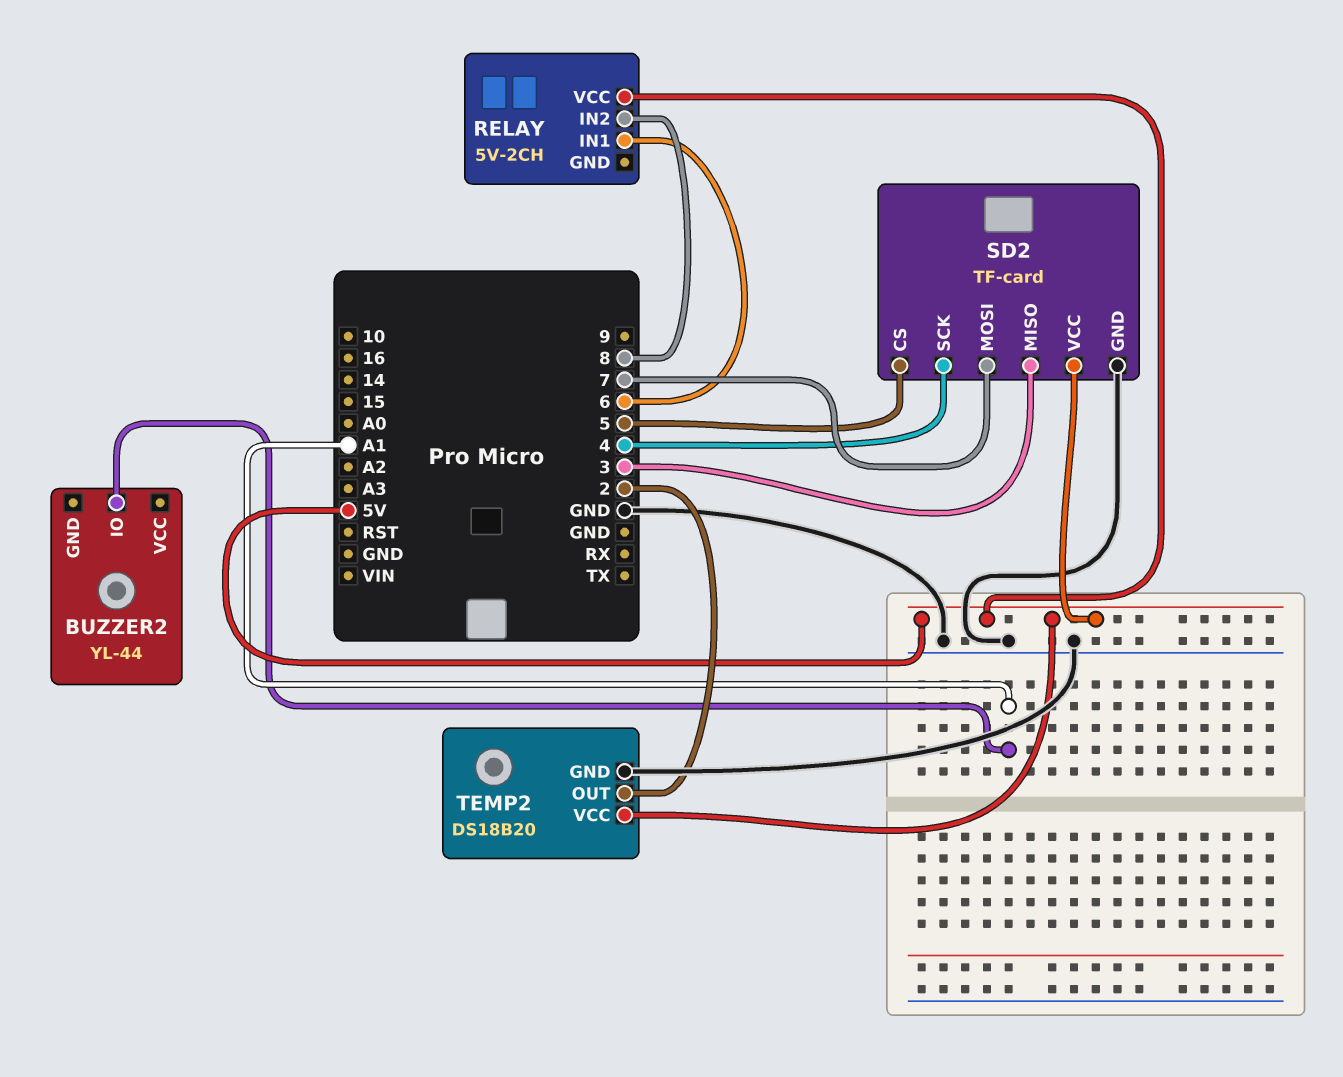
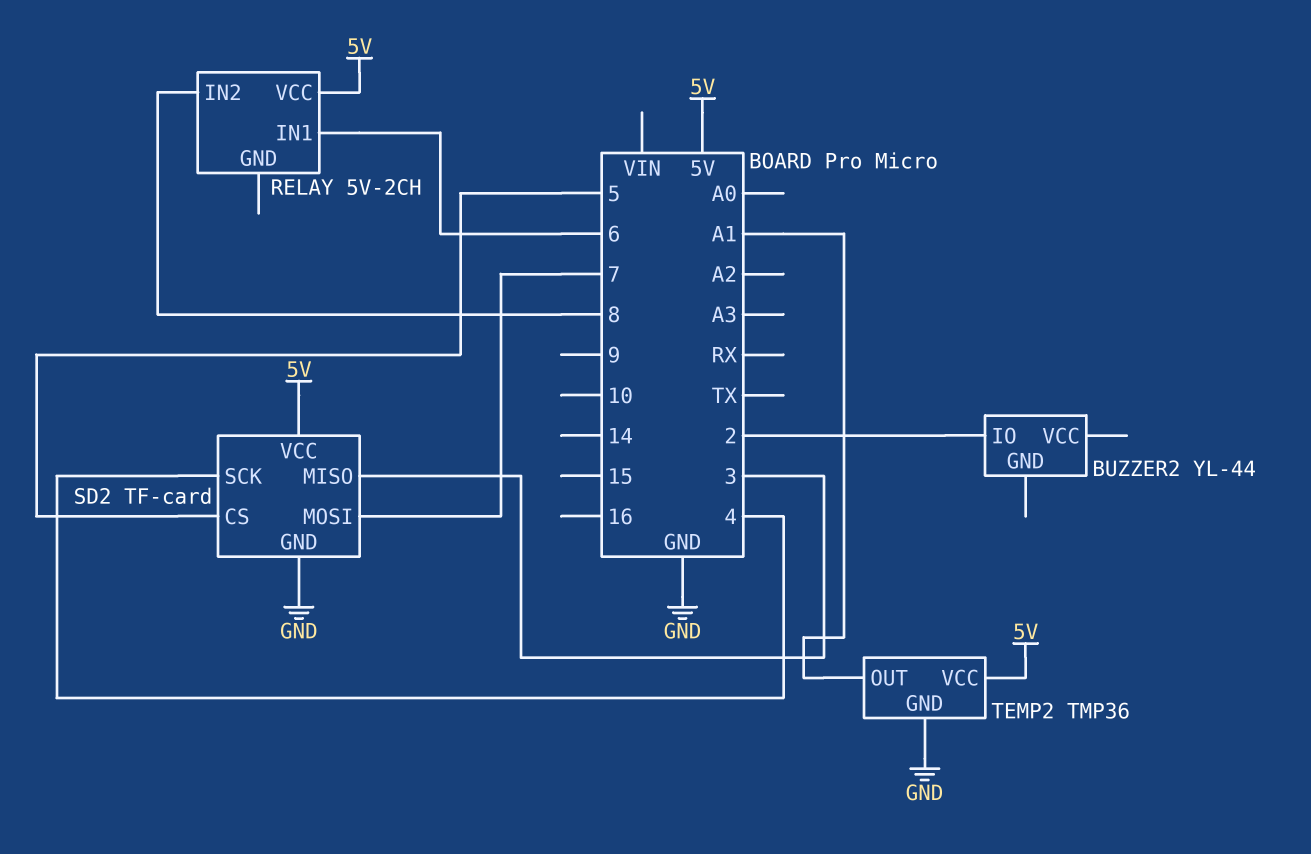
BUZZER2 pin IO: A1 -> 2
TEMP2: DS18B20 -> TMP36
TEMP2 pin OUT: 2 -> A1

